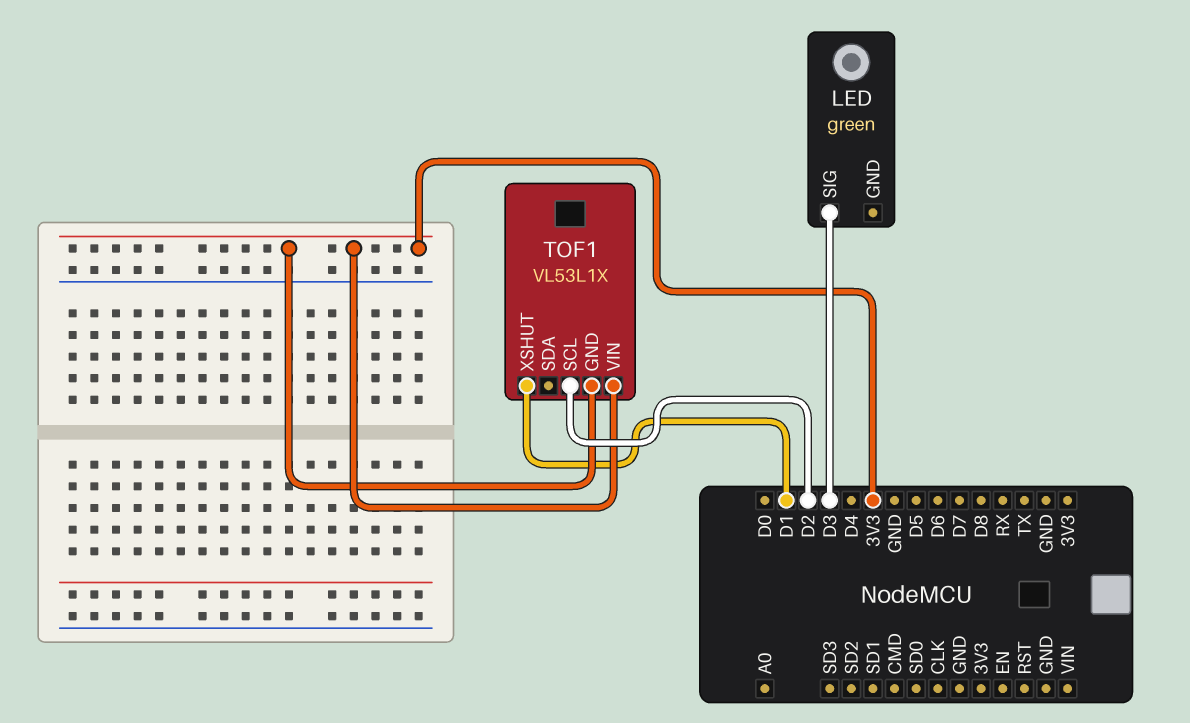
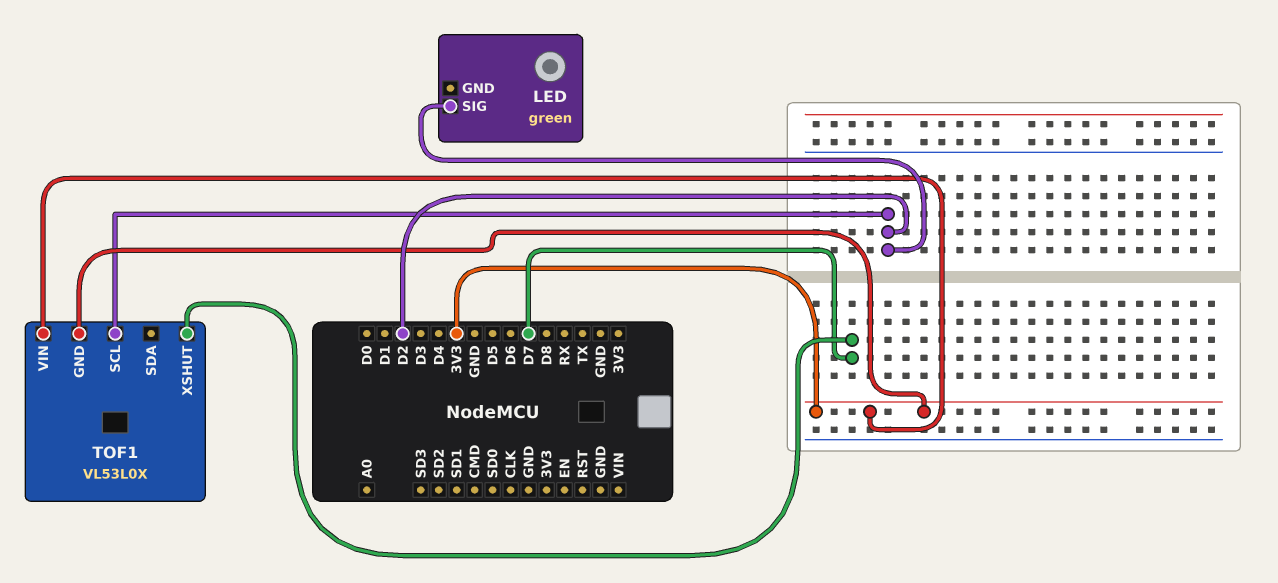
LED pin SIG: D3 -> D2
TOF1: VL53L1X -> VL53L0X
TOF1 pin XSHUT: D1 -> D7

